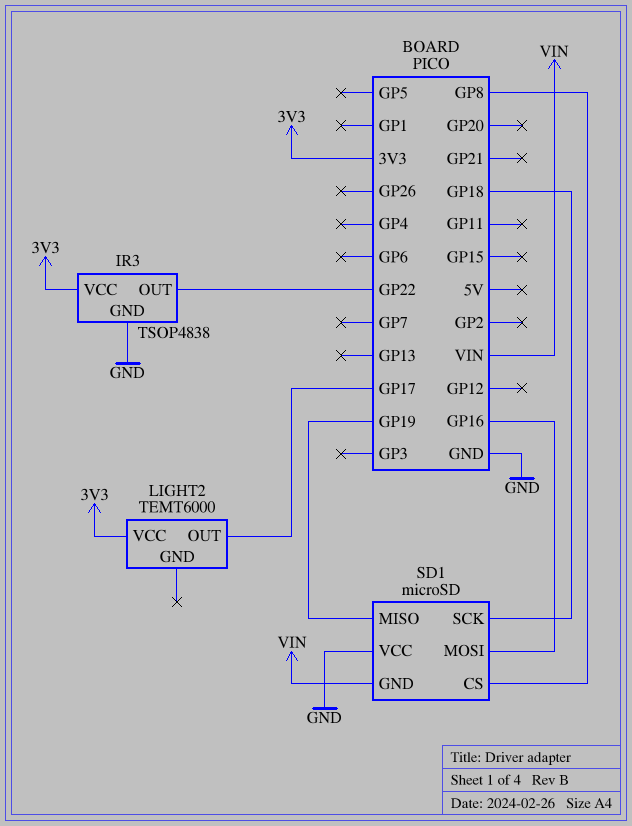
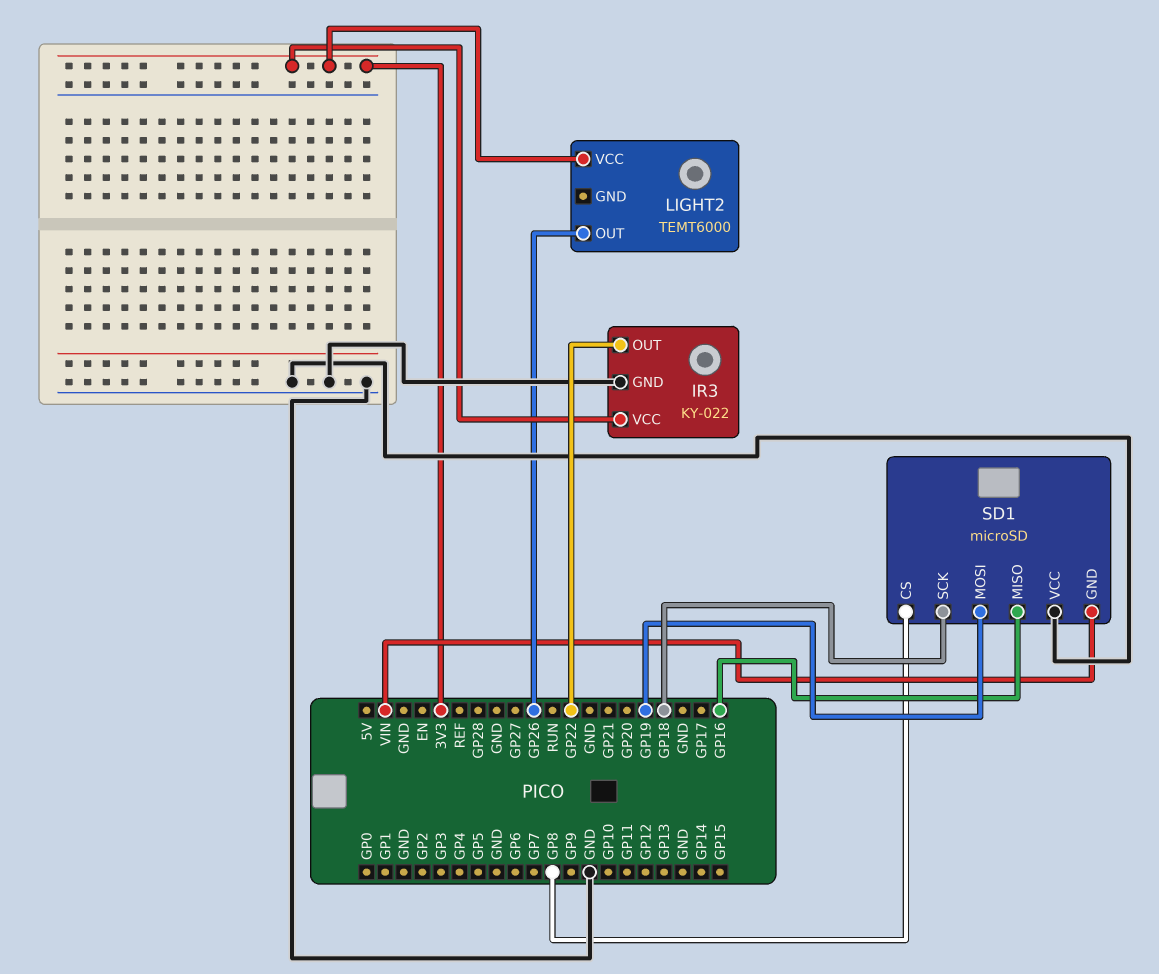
IR3: TSOP4838 -> KY-022
LIGHT2 pin OUT: GP17 -> GP26
SD1 pin MISO: GP19 -> GP16
SD1 pin MOSI: GP16 -> GP19

